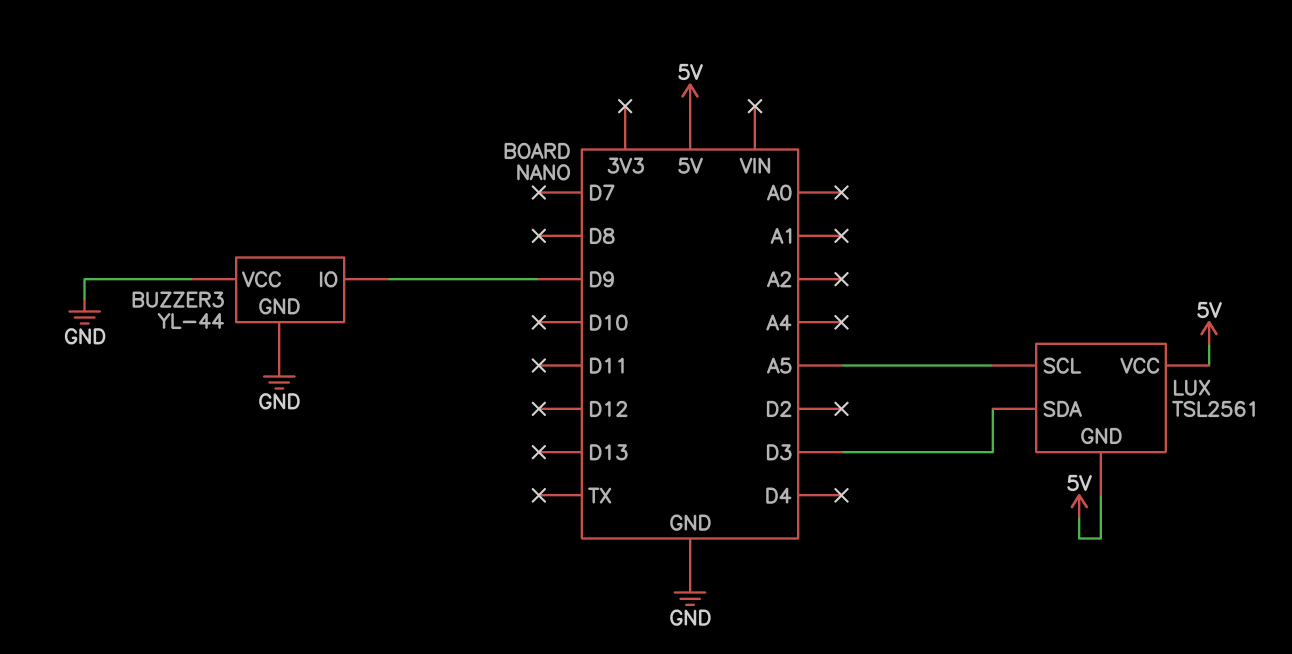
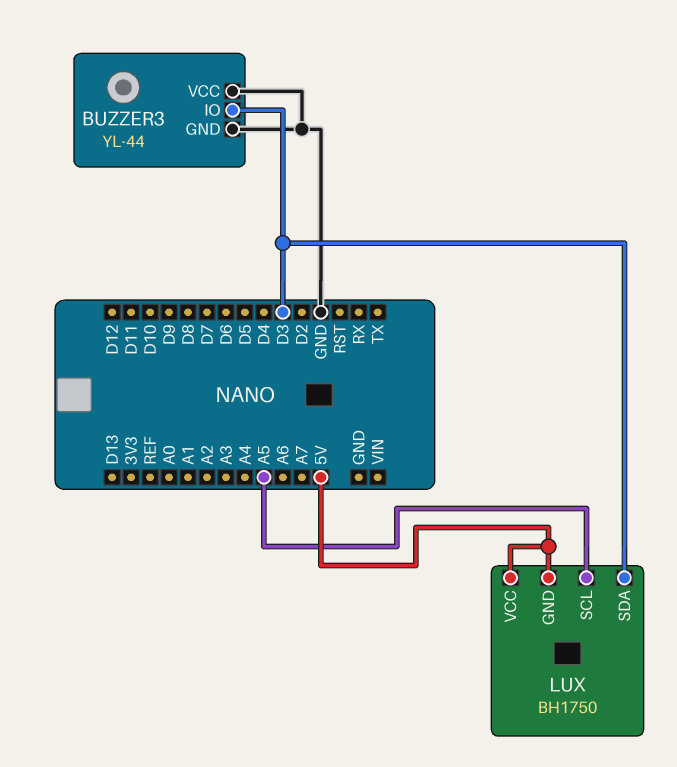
BUZZER3 pin IO: D9 -> D3
LUX: TSL2561 -> BH1750

